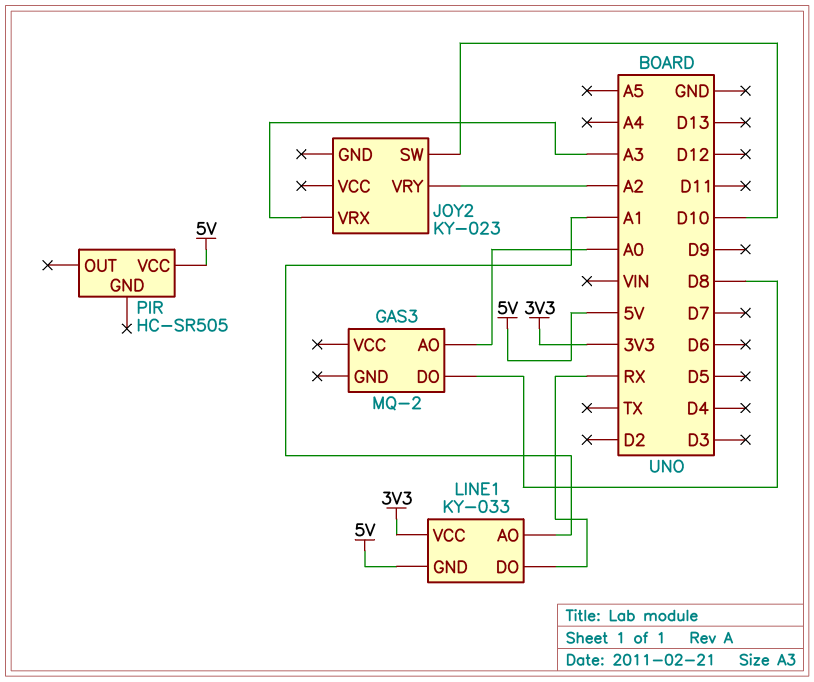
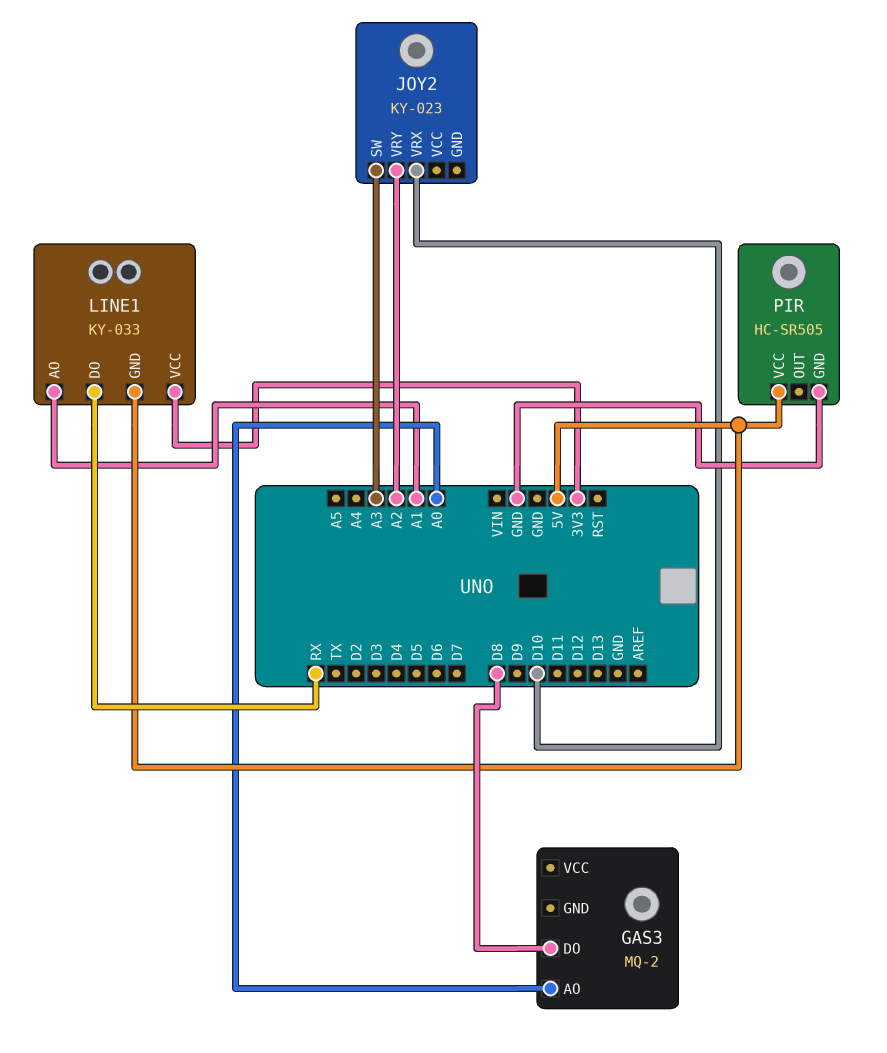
JOY2 pin SW: D10 -> A3
JOY2 pin VRX: A3 -> D10
PIR pin GND: none -> GND

